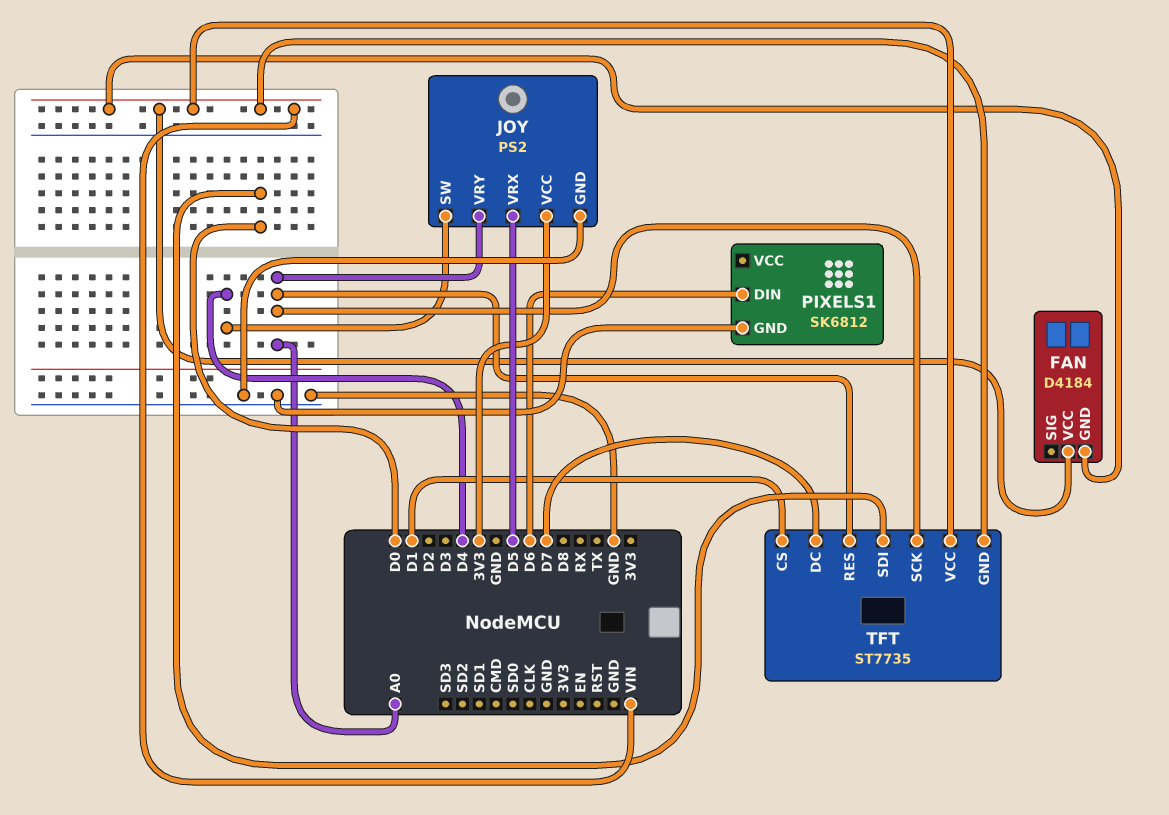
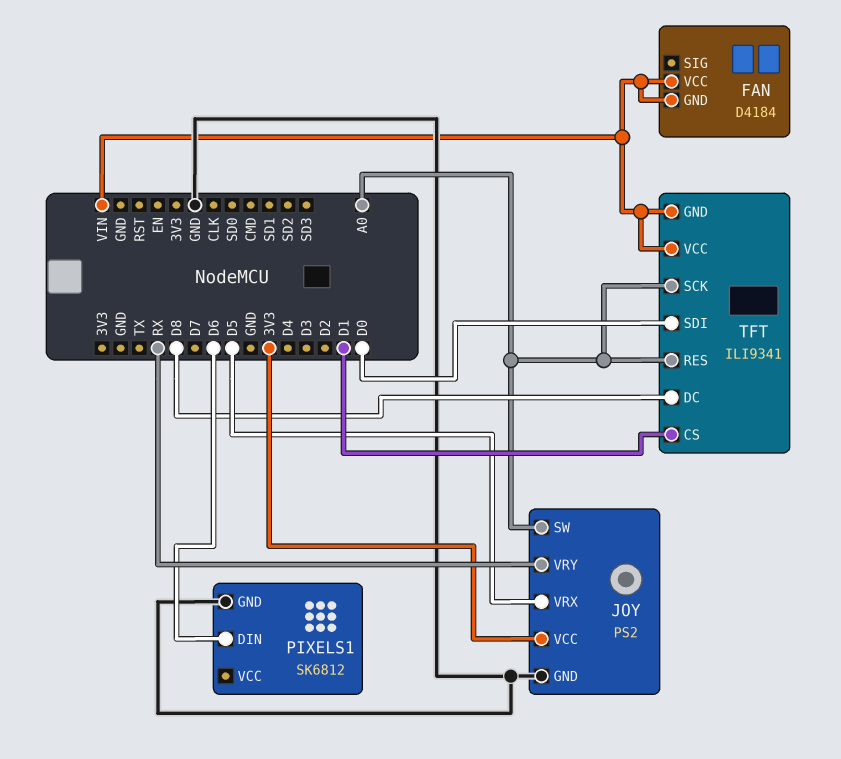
JOY pin SW: D4 -> A0
JOY pin VRY: A0 -> RX
TFT: ST7735 -> ILI9341
TFT pin DC: D7 -> D8

